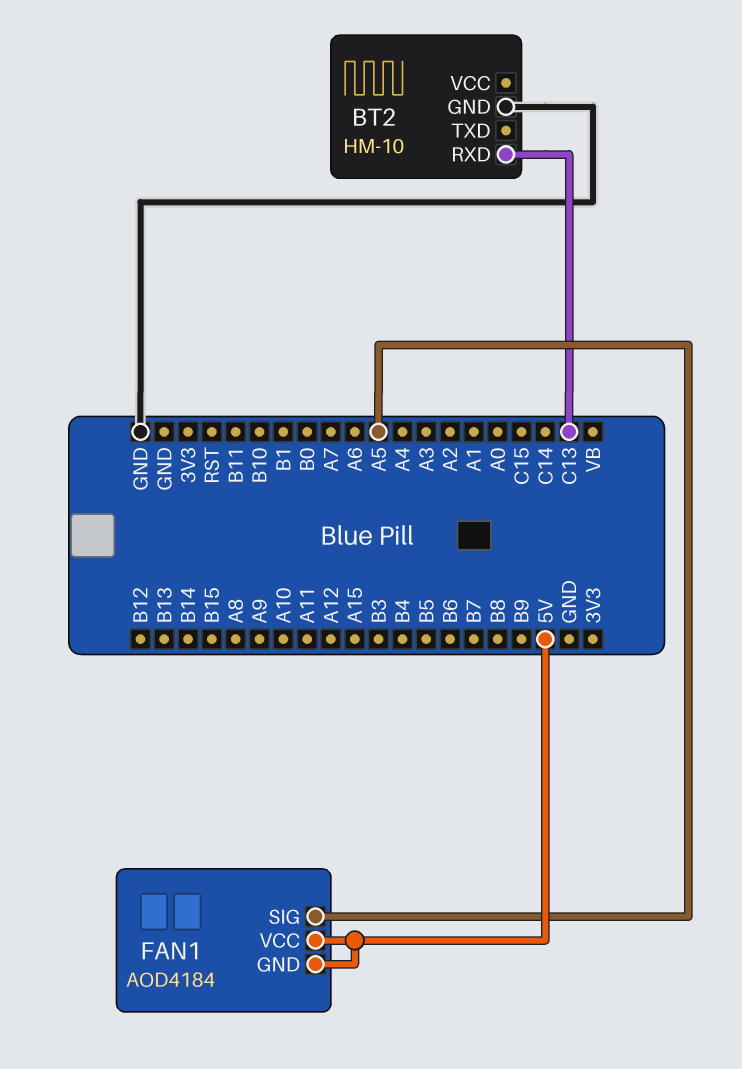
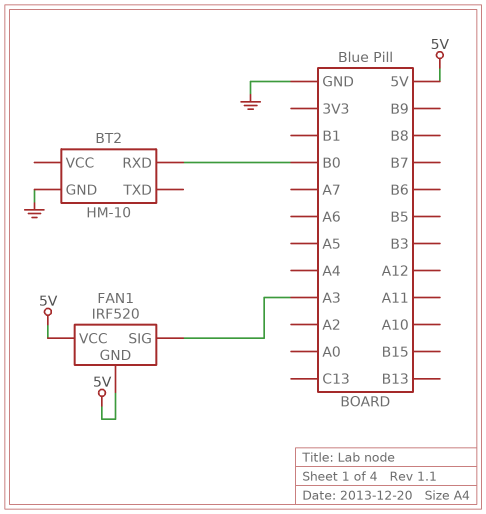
BT2 pin RXD: C13 -> B0
FAN1: AOD4184 -> IRF520
FAN1 pin SIG: A5 -> A3

